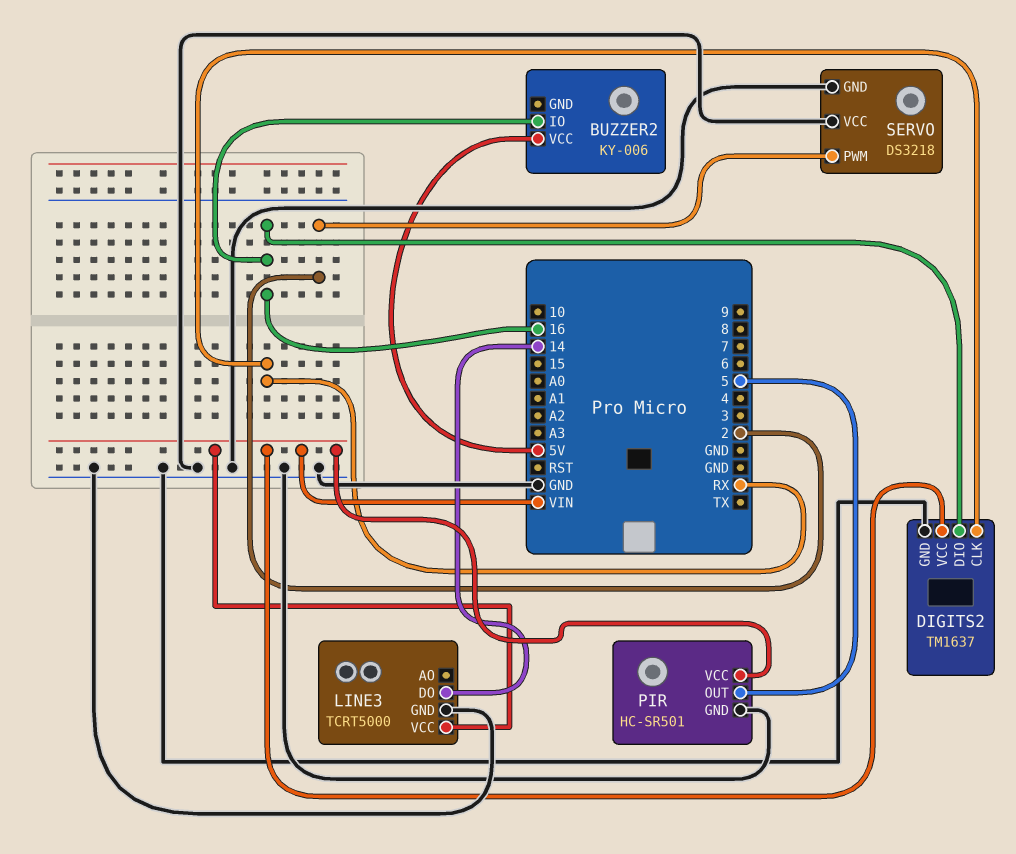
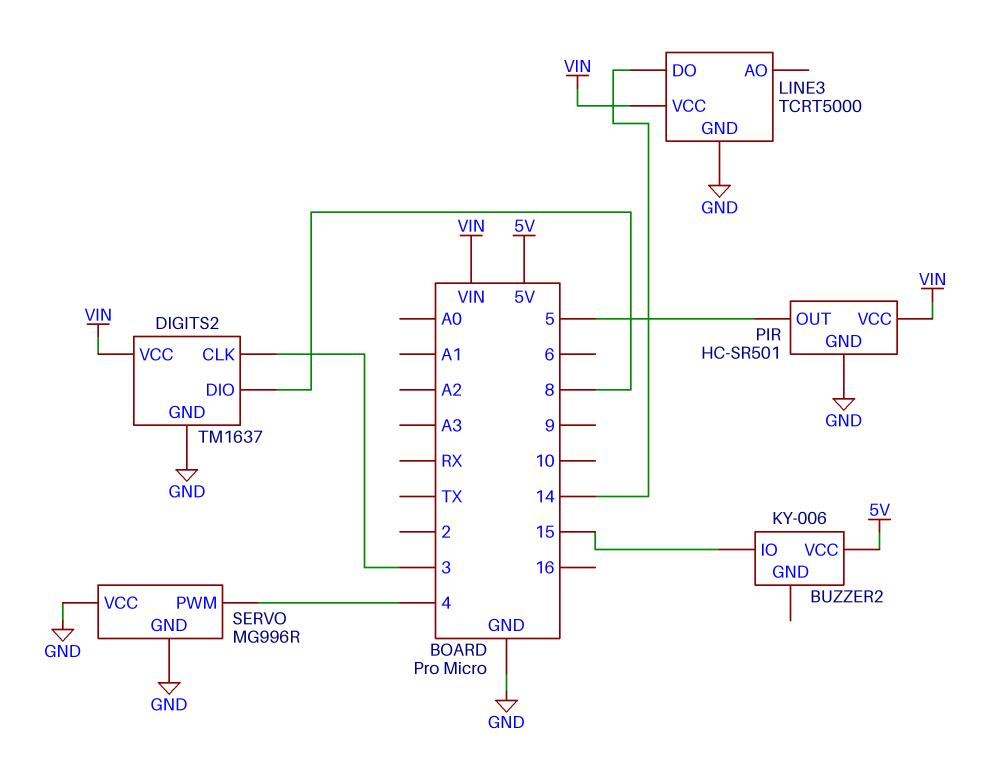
BUZZER2 pin IO: 16 -> 15
DIGITS2 pin CLK: RX -> 3
DIGITS2 pin DIO: 16 -> 8
SERVO: DS3218 -> MG996R
SERVO pin PWM: 2 -> 4

